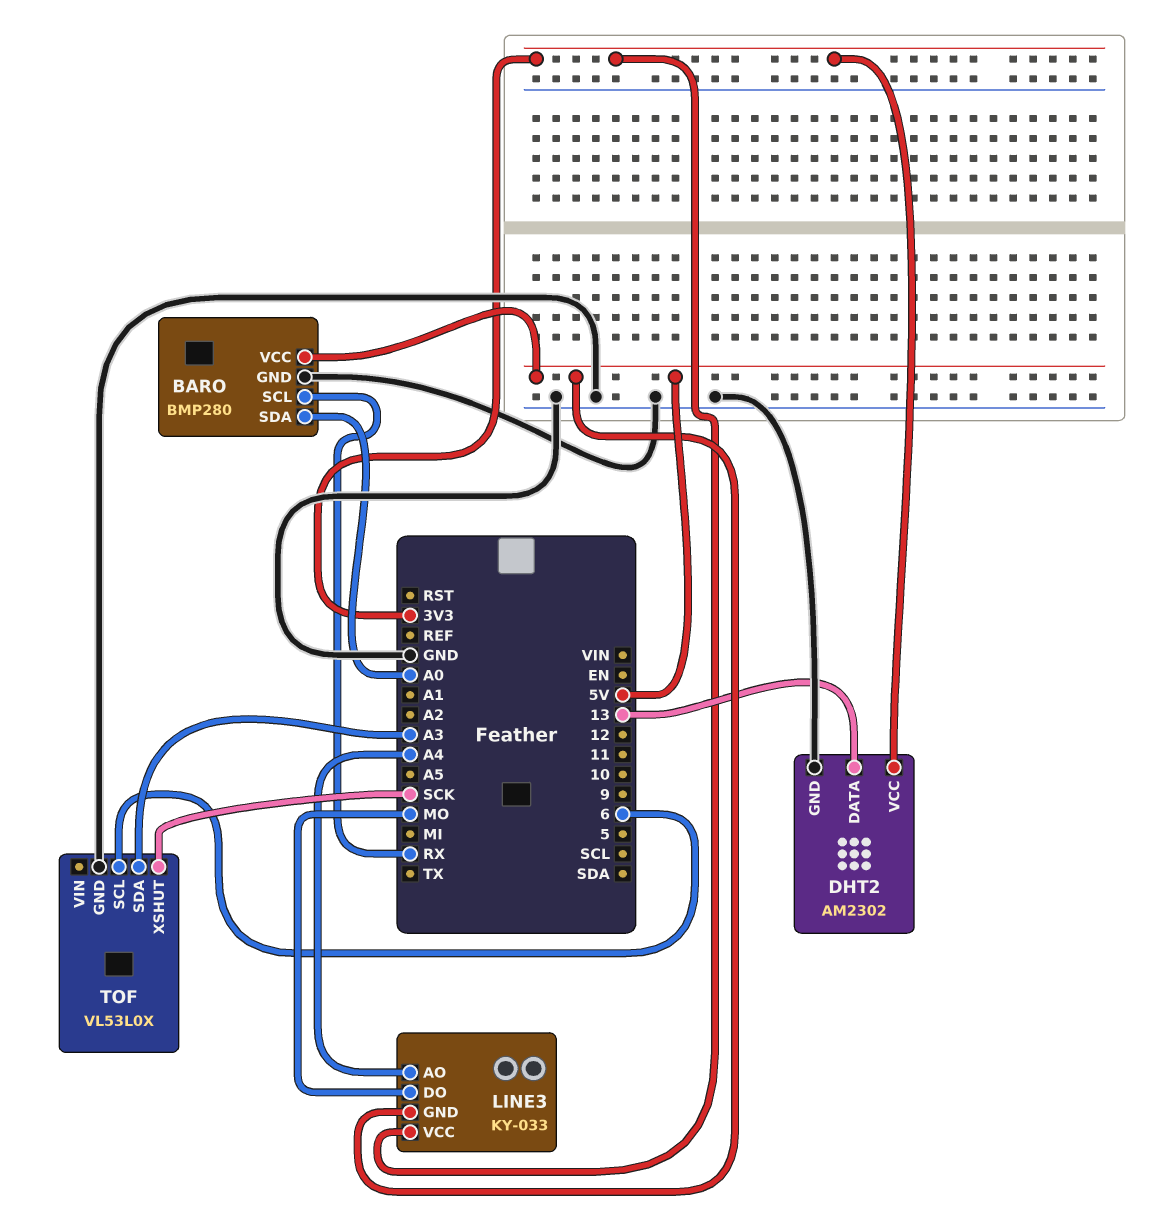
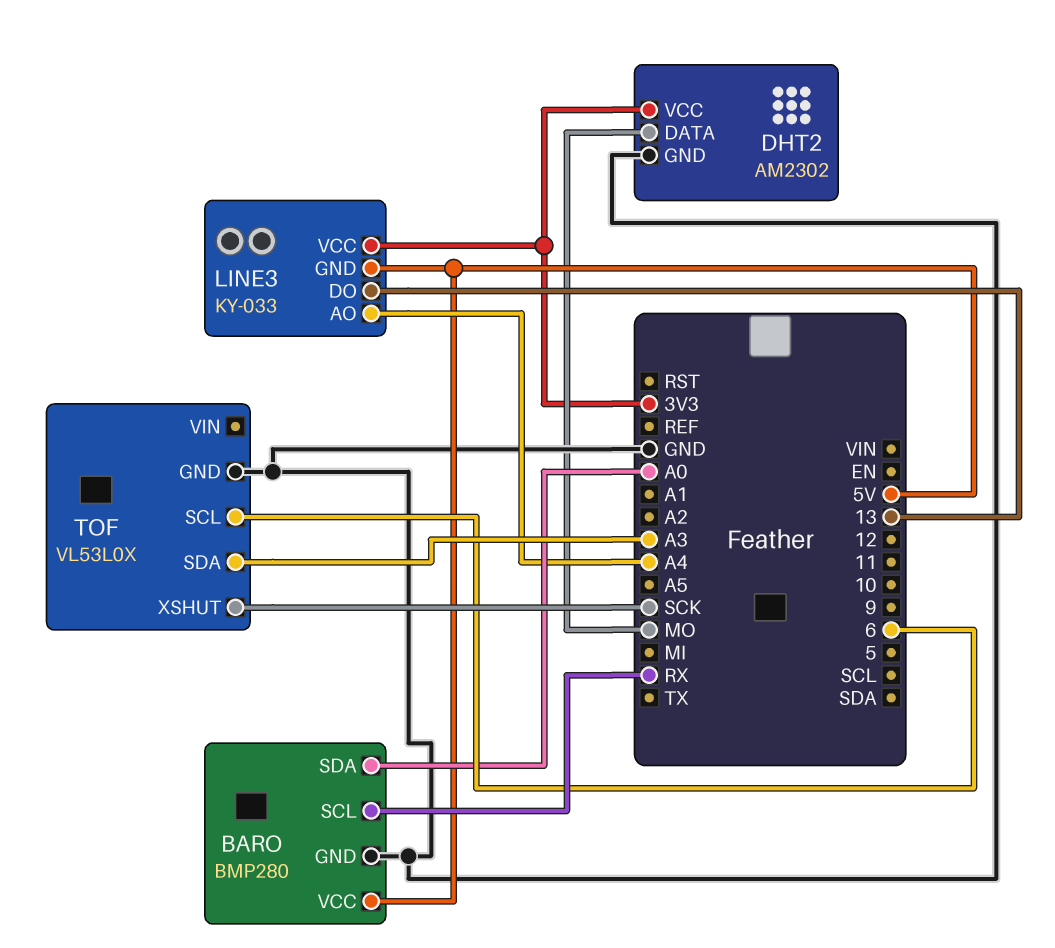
DHT2 pin DATA: 13 -> MO
LINE3 pin DO: MO -> 13

